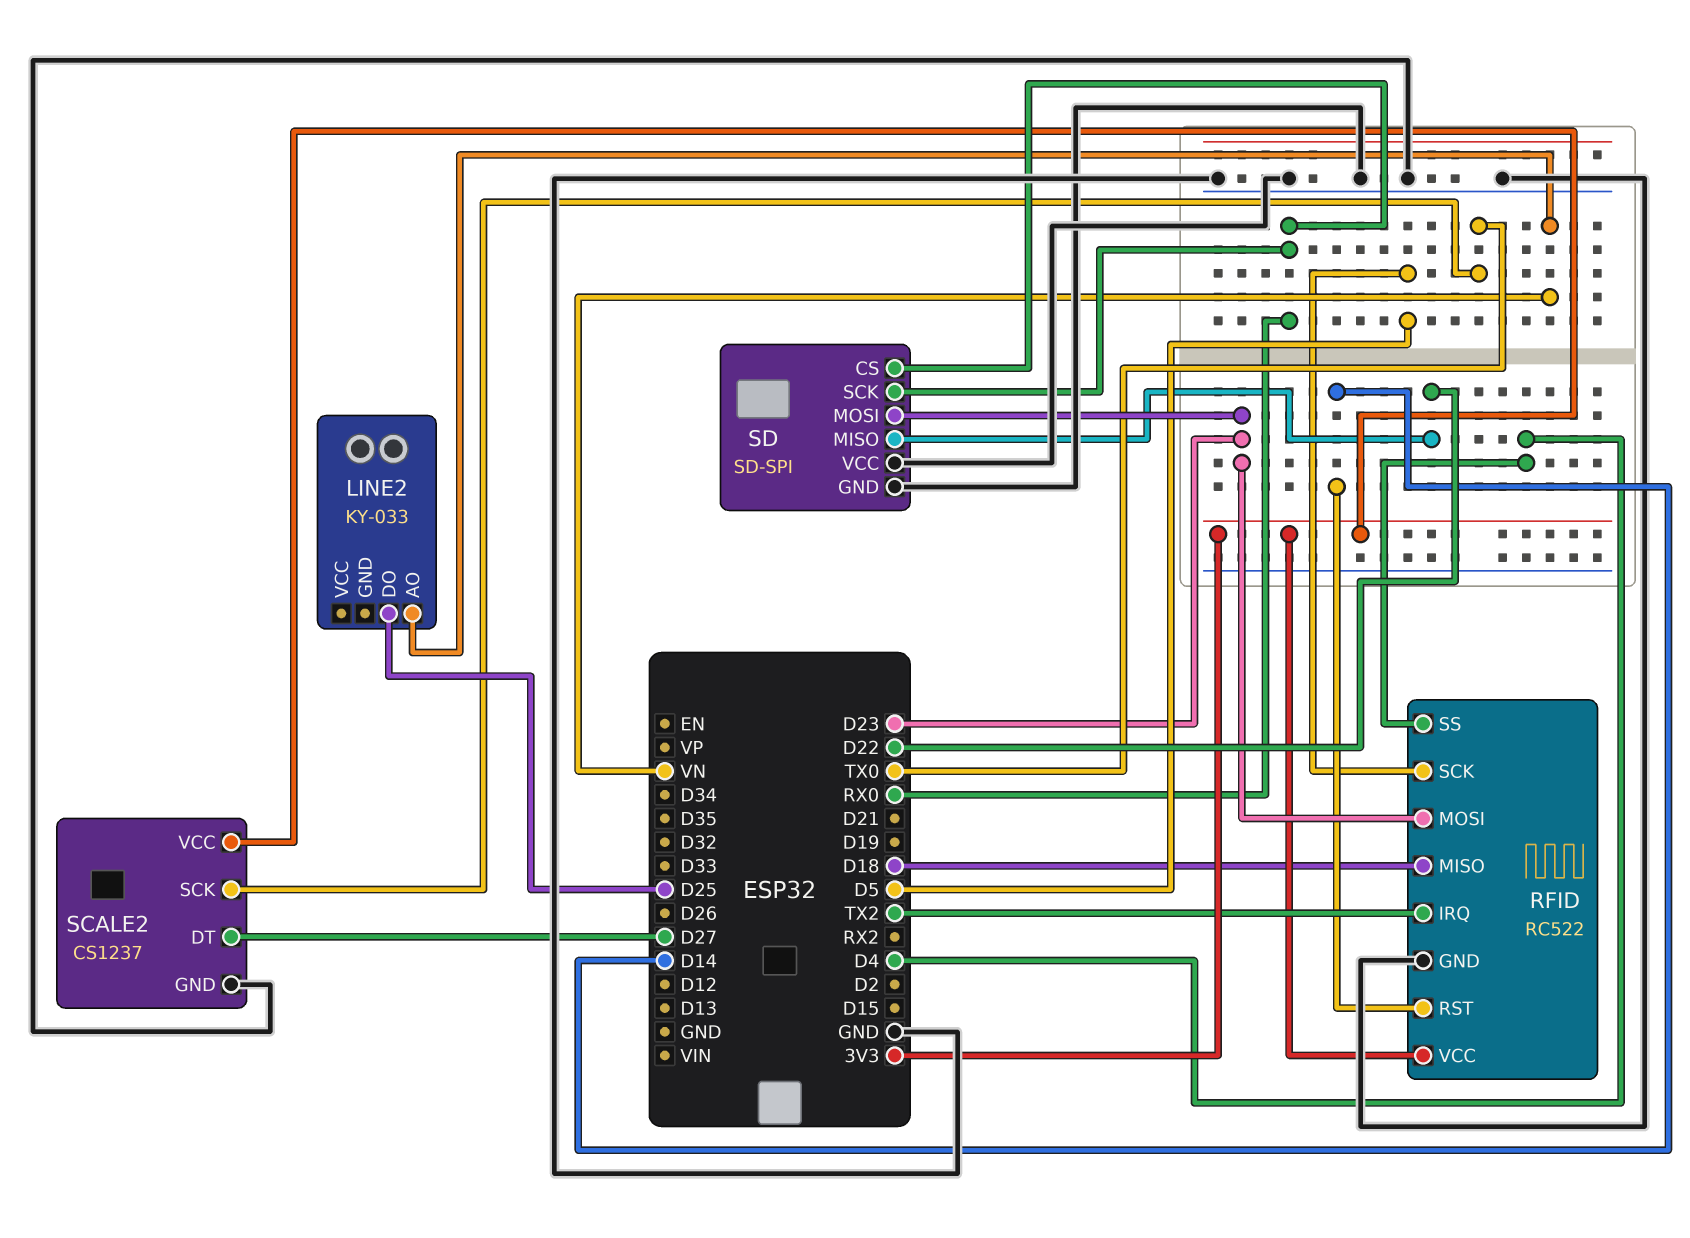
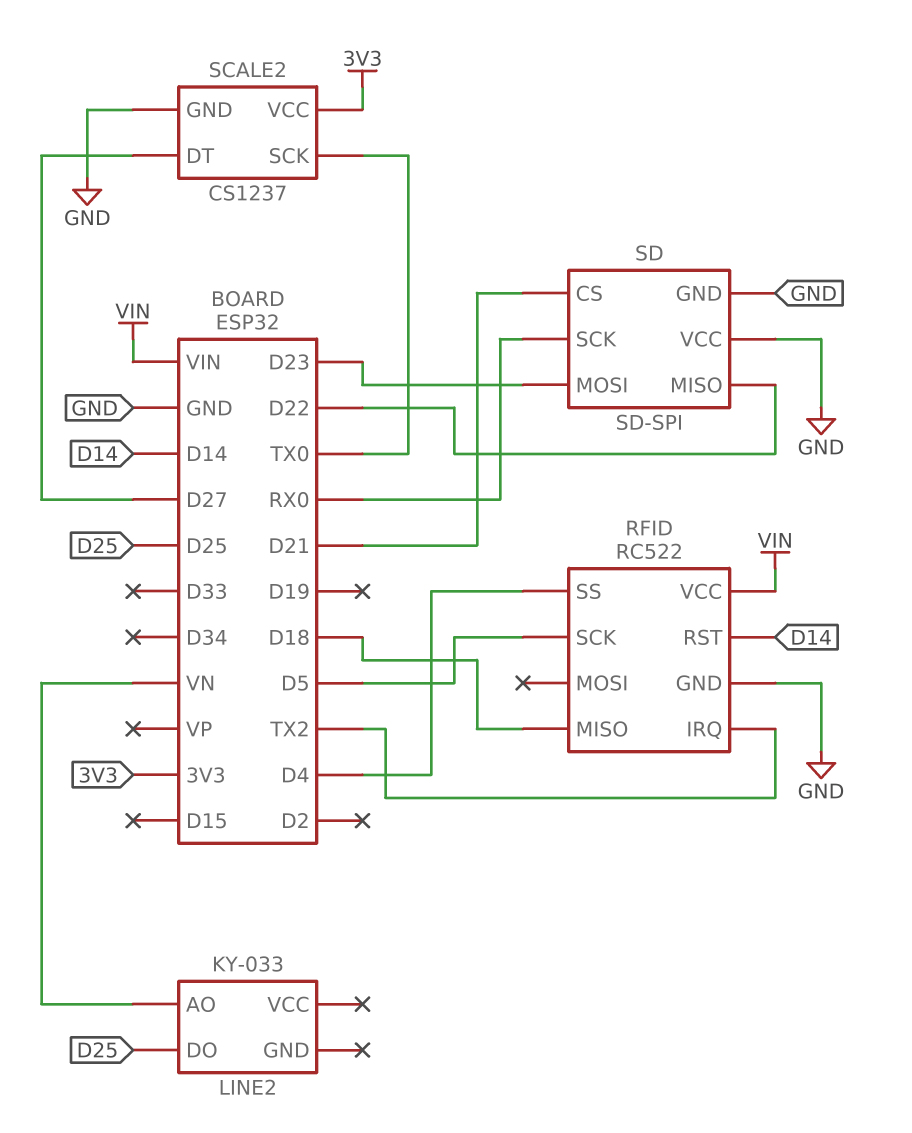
RFID pin MOSI: D23 -> none
RFID pin VCC: 3V3 -> VIN
SD pin CS: RX0 -> D21

